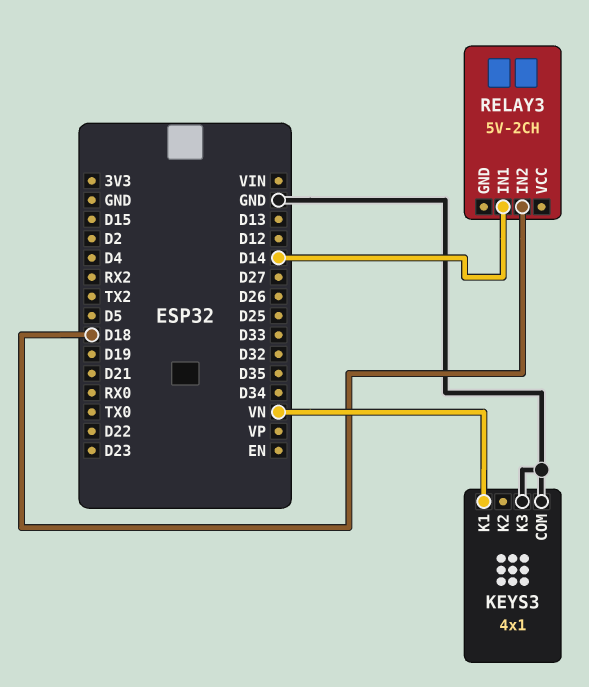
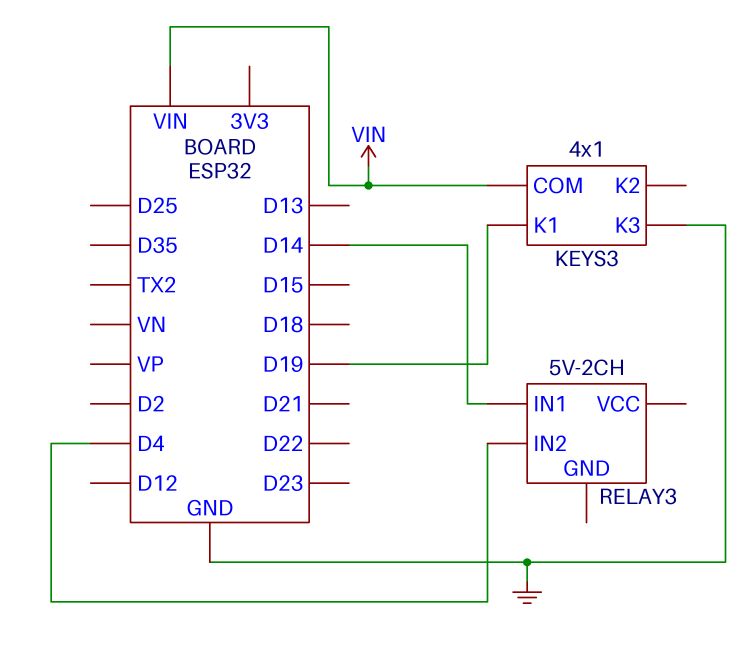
KEYS3 pin COM: GND -> VIN
KEYS3 pin K1: VN -> D19
RELAY3 pin IN2: D18 -> D4

